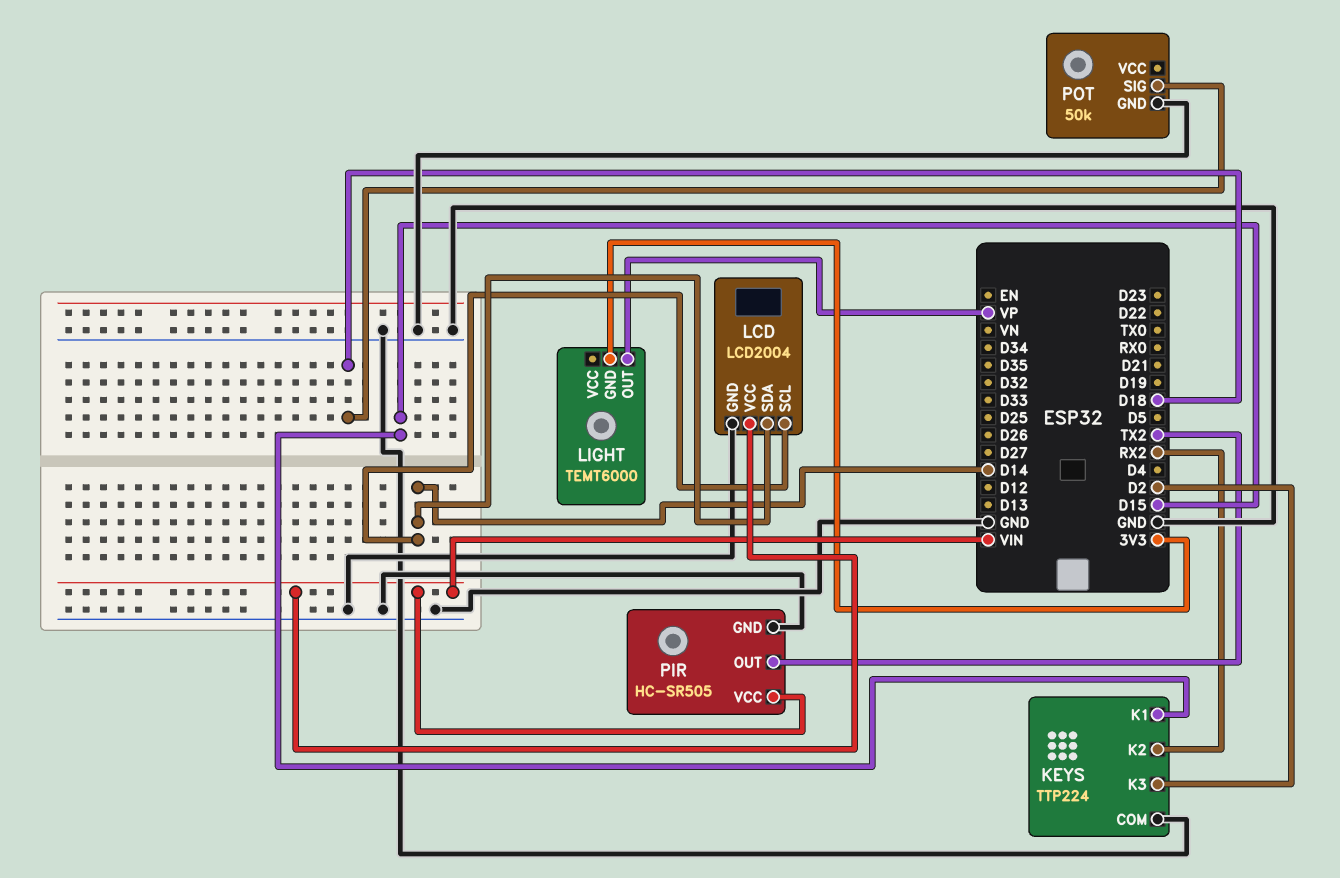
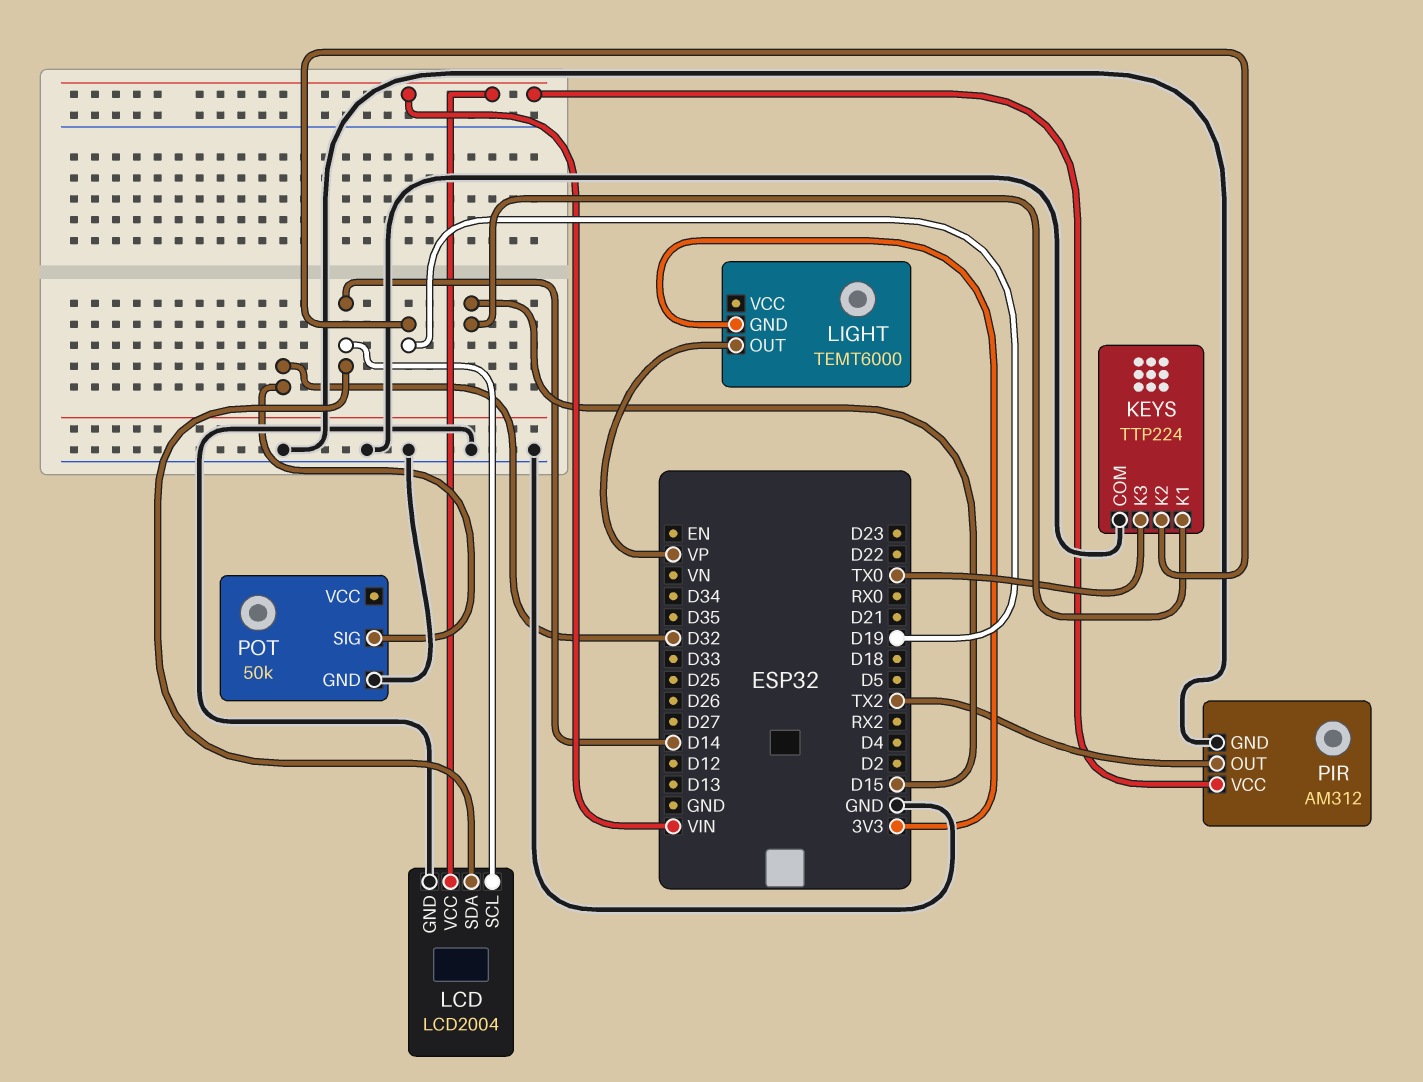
KEYS pin K2: RX2 -> D19
KEYS pin K3: D2 -> TX0
PIR: HC-SR505 -> AM312
POT pin SIG: D18 -> D32

